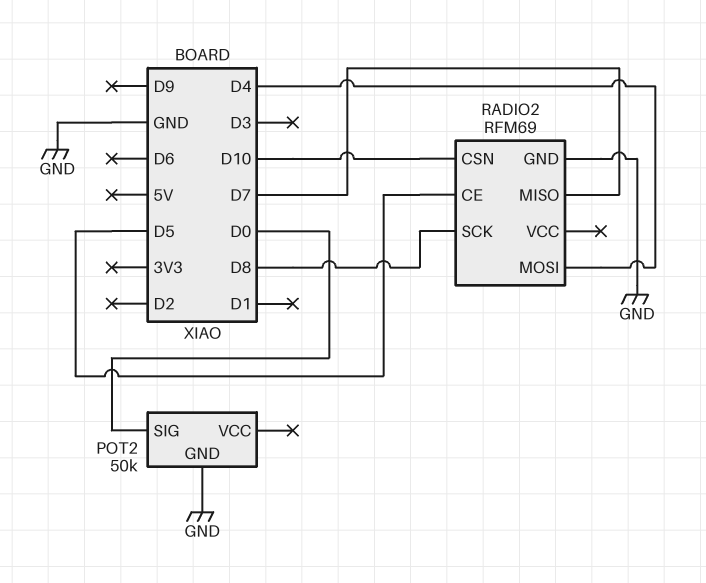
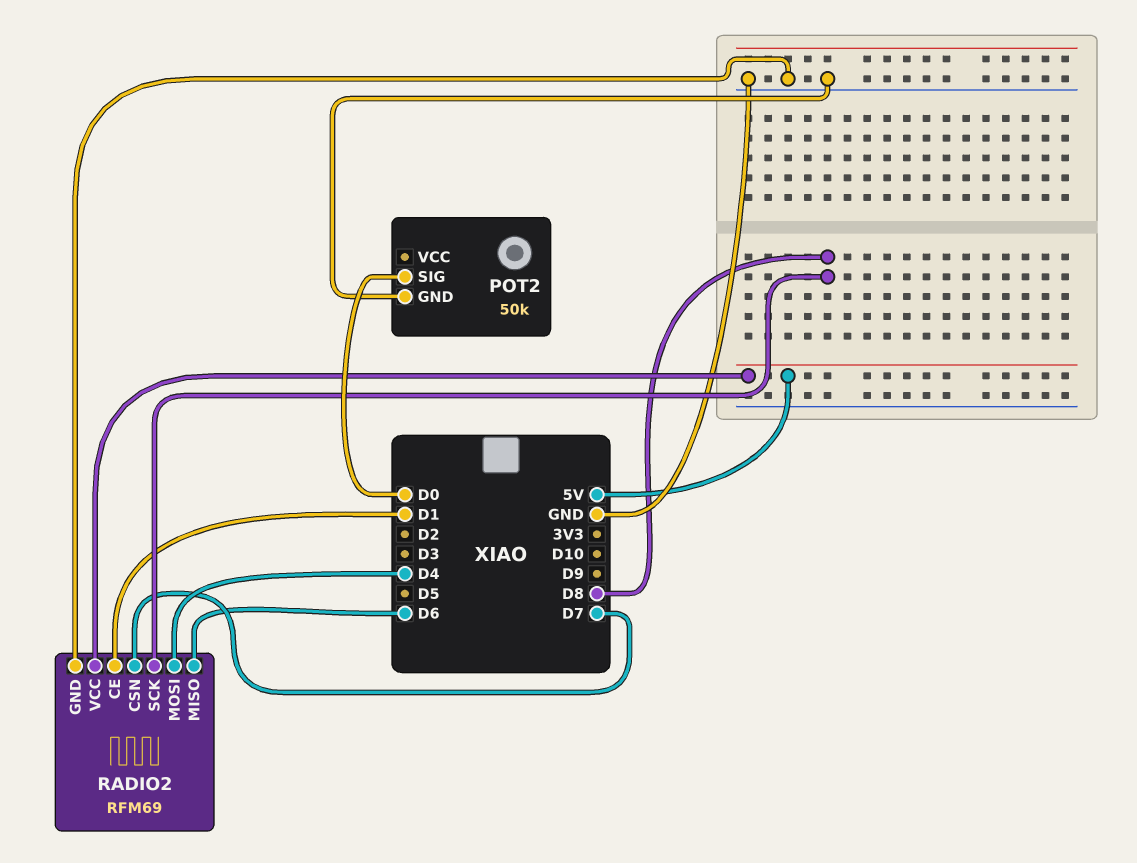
RADIO2 pin CE: D5 -> D1
RADIO2 pin CSN: D10 -> D7
RADIO2 pin MISO: D7 -> D6
RADIO2 pin VCC: none -> 5V

